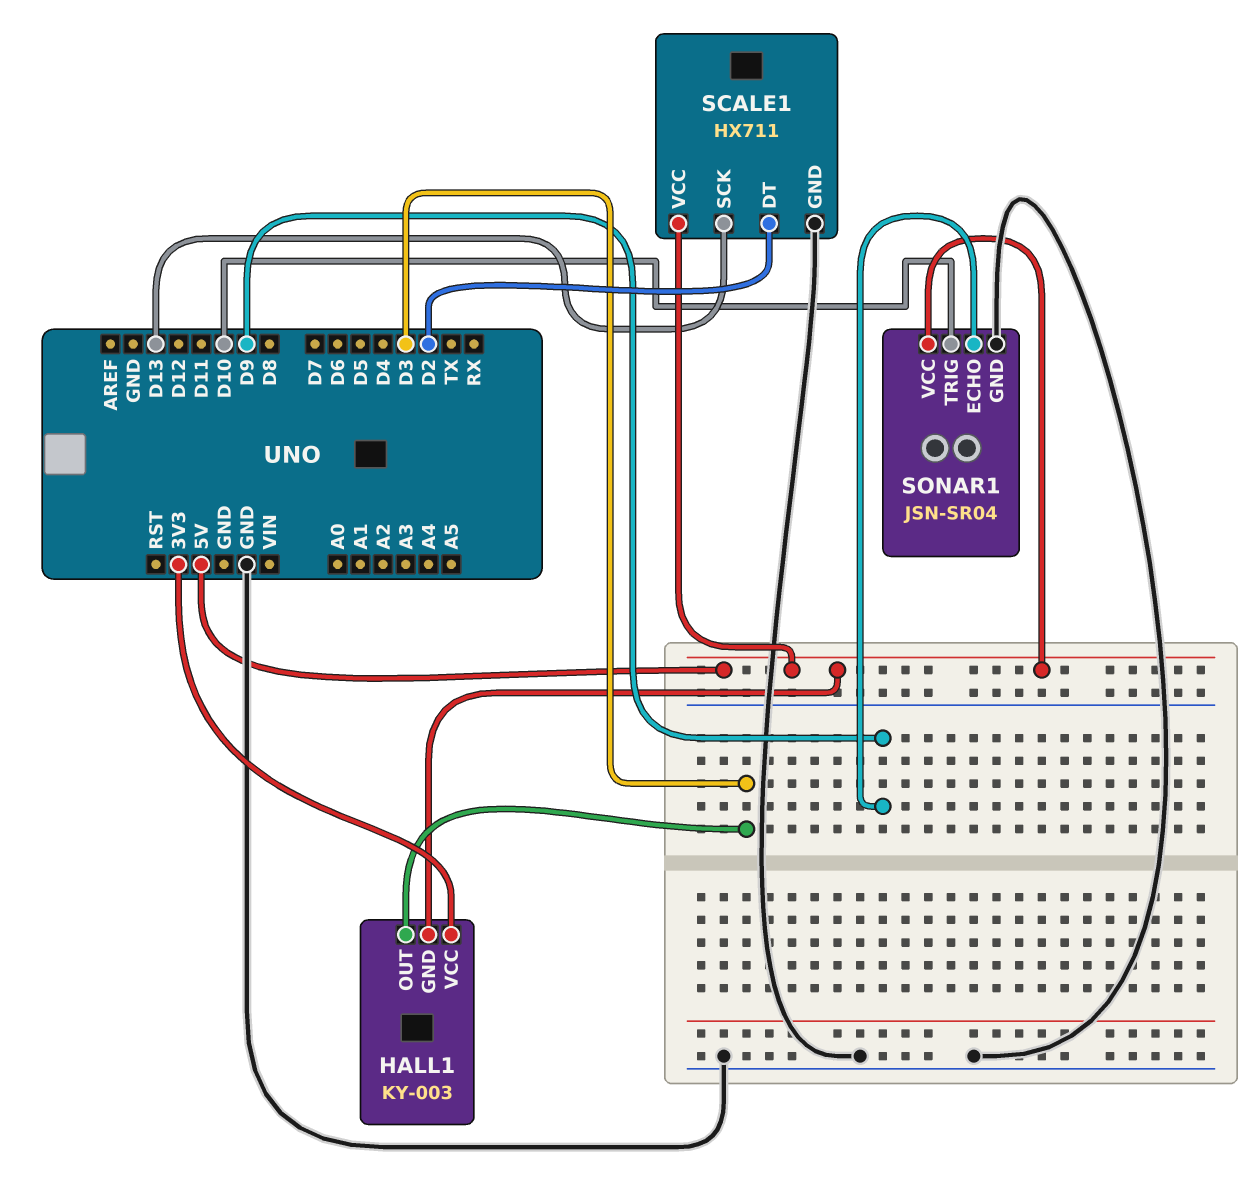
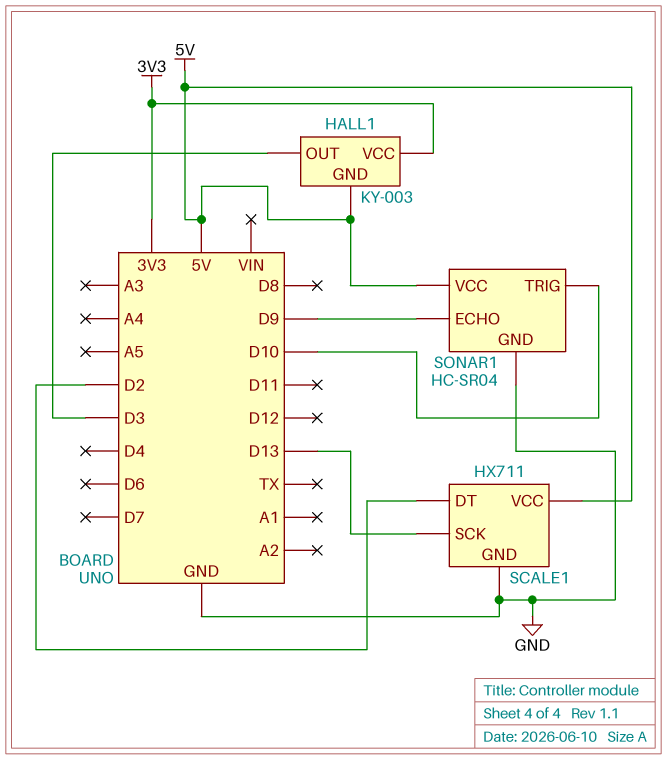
SONAR1: JSN-SR04 -> HC-SR04

